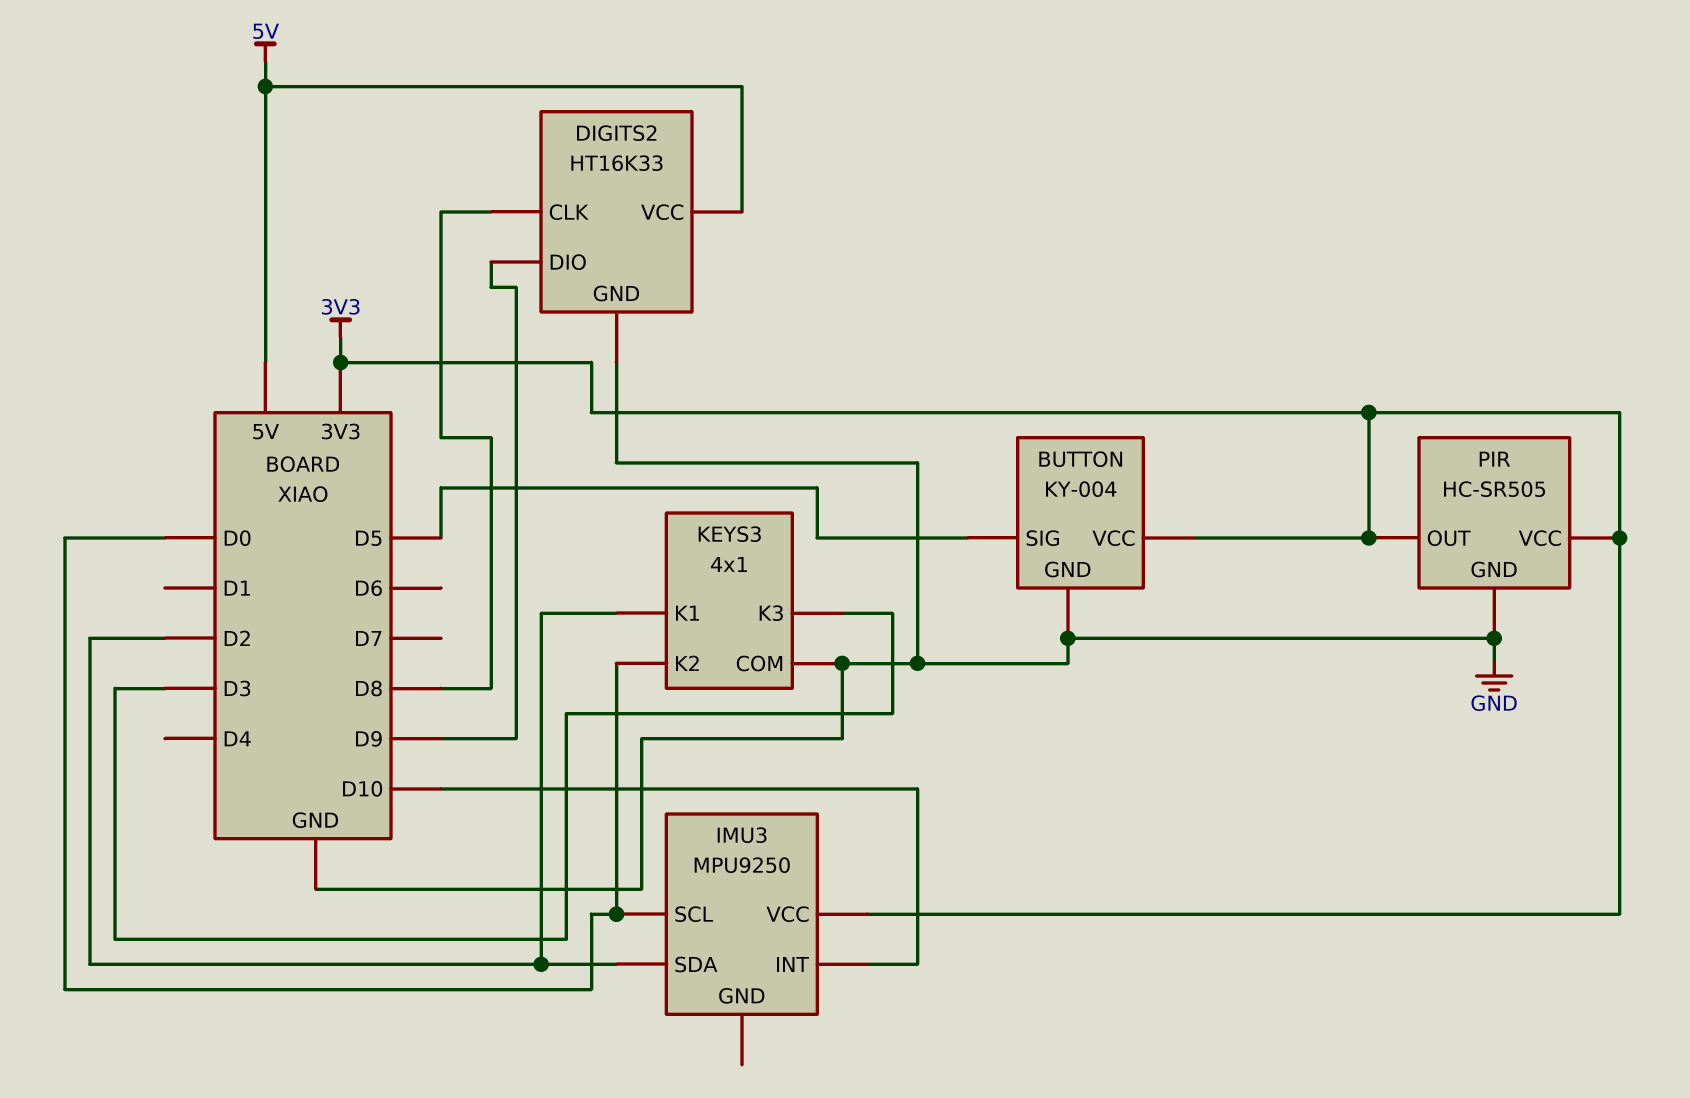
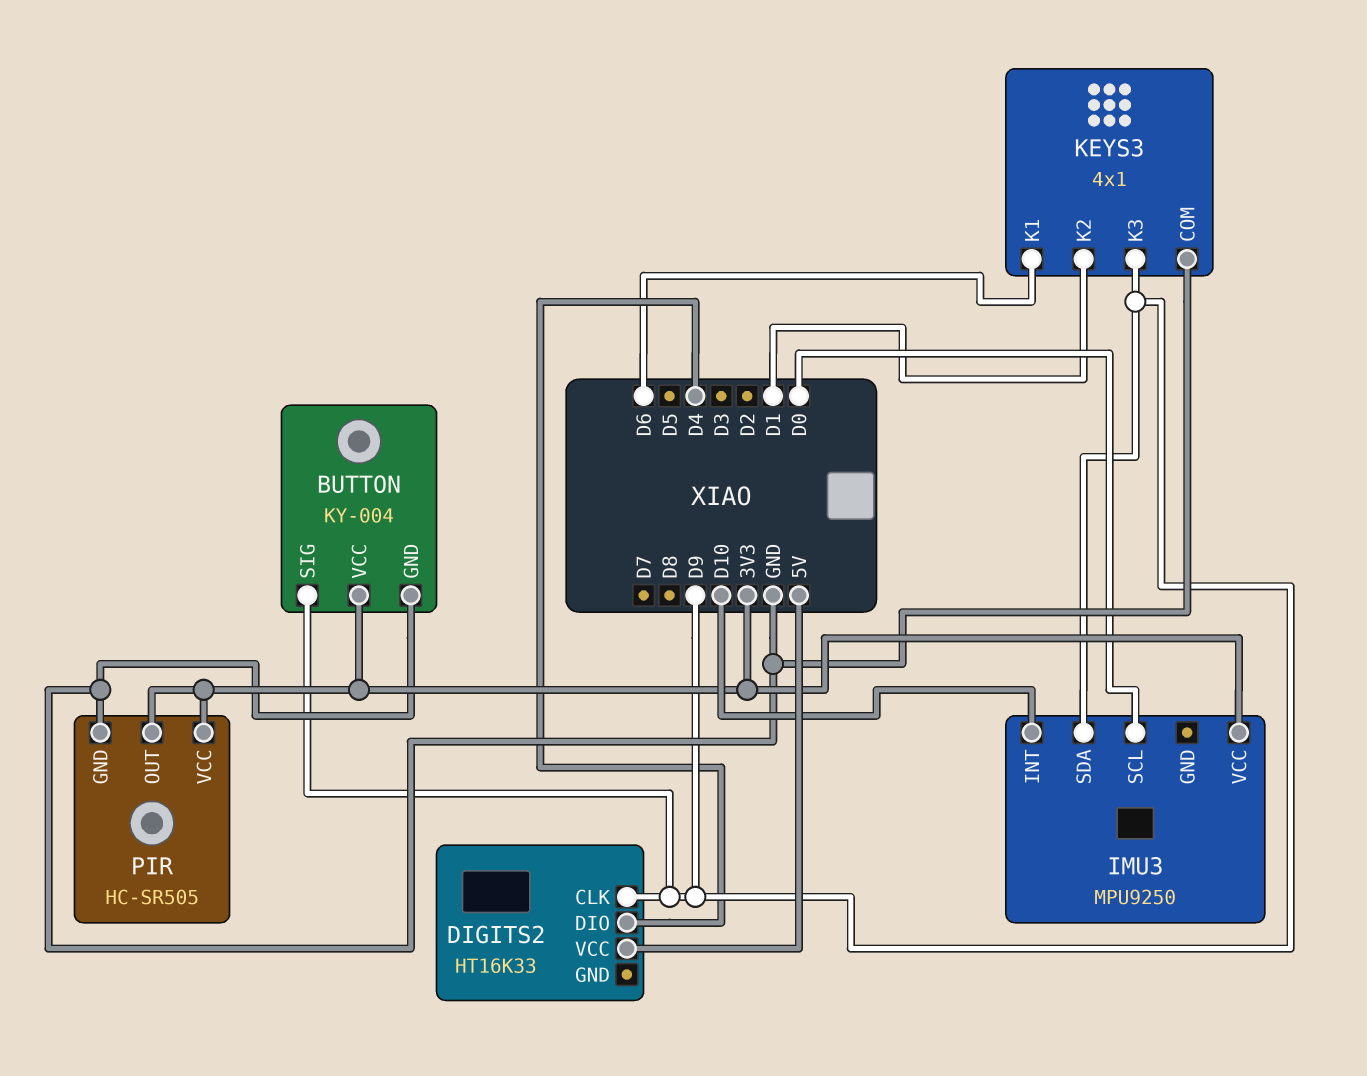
BUTTON pin SIG: D5 -> D9
DIGITS2 pin CLK: D8 -> D9
DIGITS2 pin DIO: D9 -> D4
DIGITS2 pin GND: GND -> none
IMU3 pin SDA: D2 -> D9
KEYS3 pin K1: D2 -> D6
KEYS3 pin K2: D0 -> D1
KEYS3 pin K3: D3 -> D9

